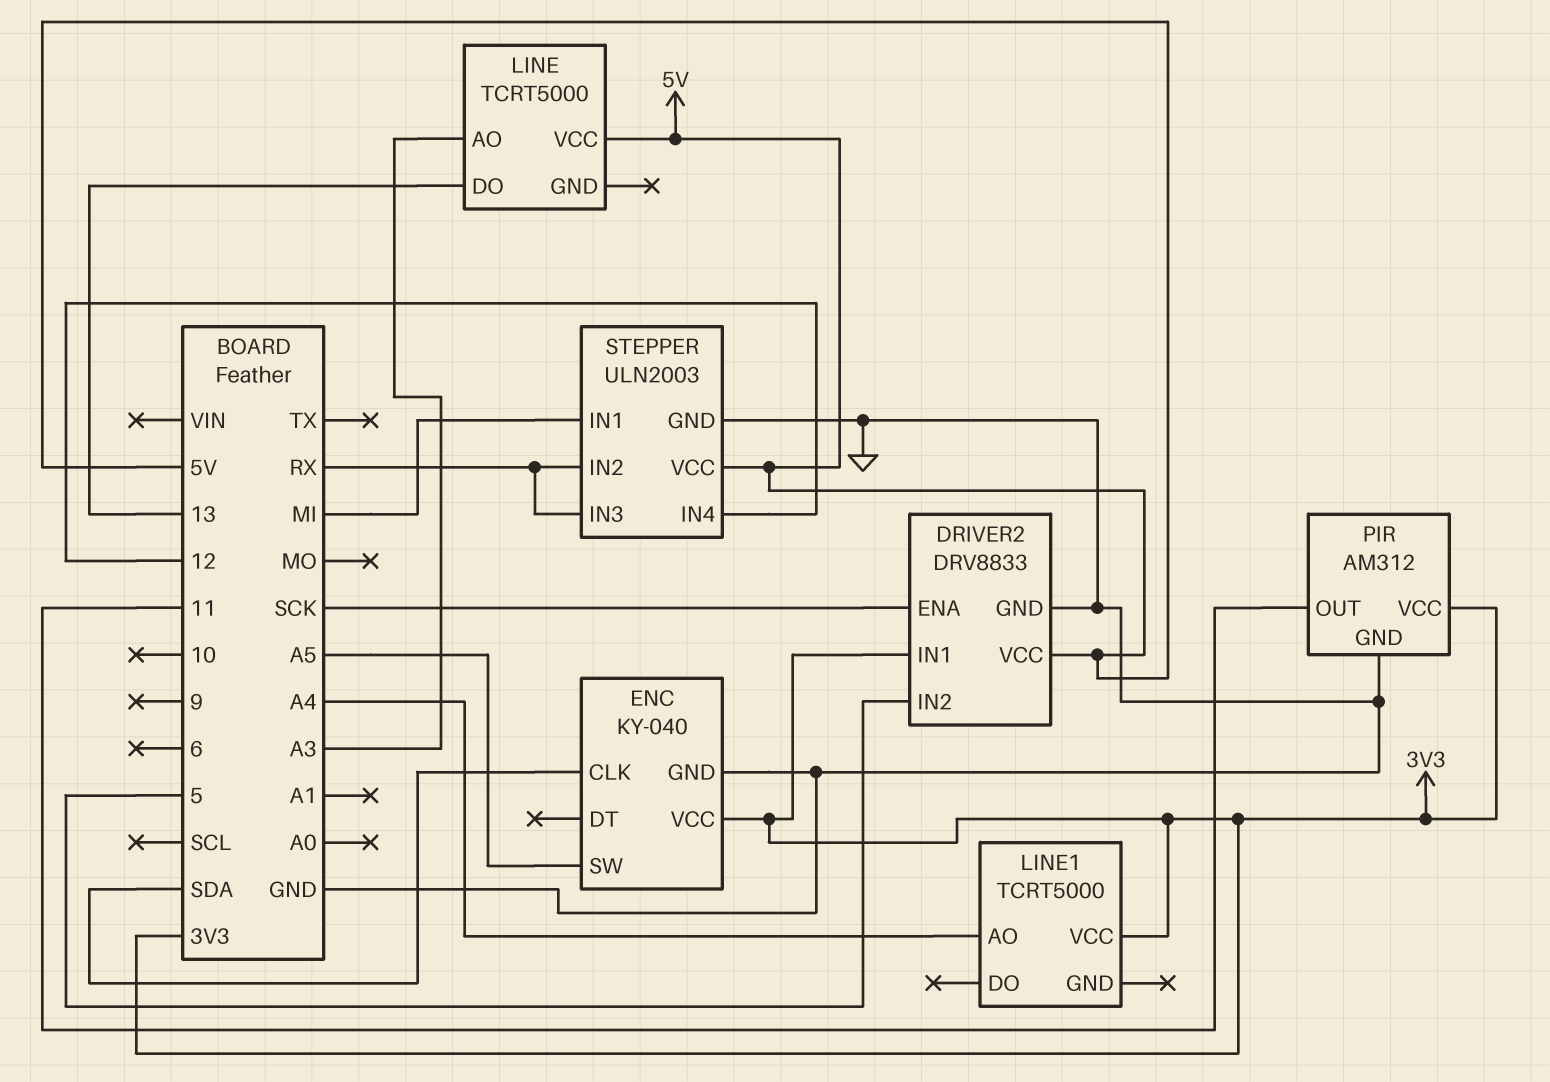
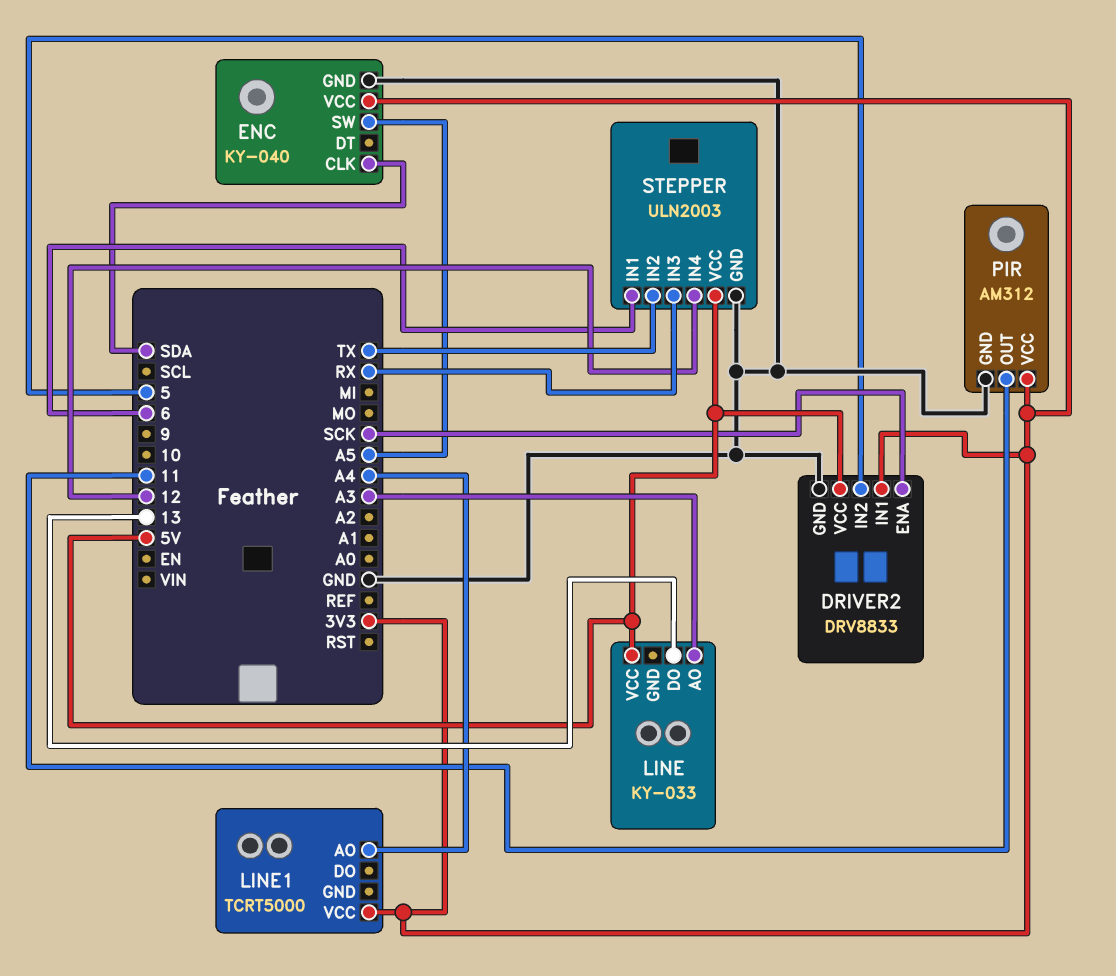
LINE: TCRT5000 -> KY-033
STEPPER pin IN1: MI -> 6
STEPPER pin IN2: RX -> TX

